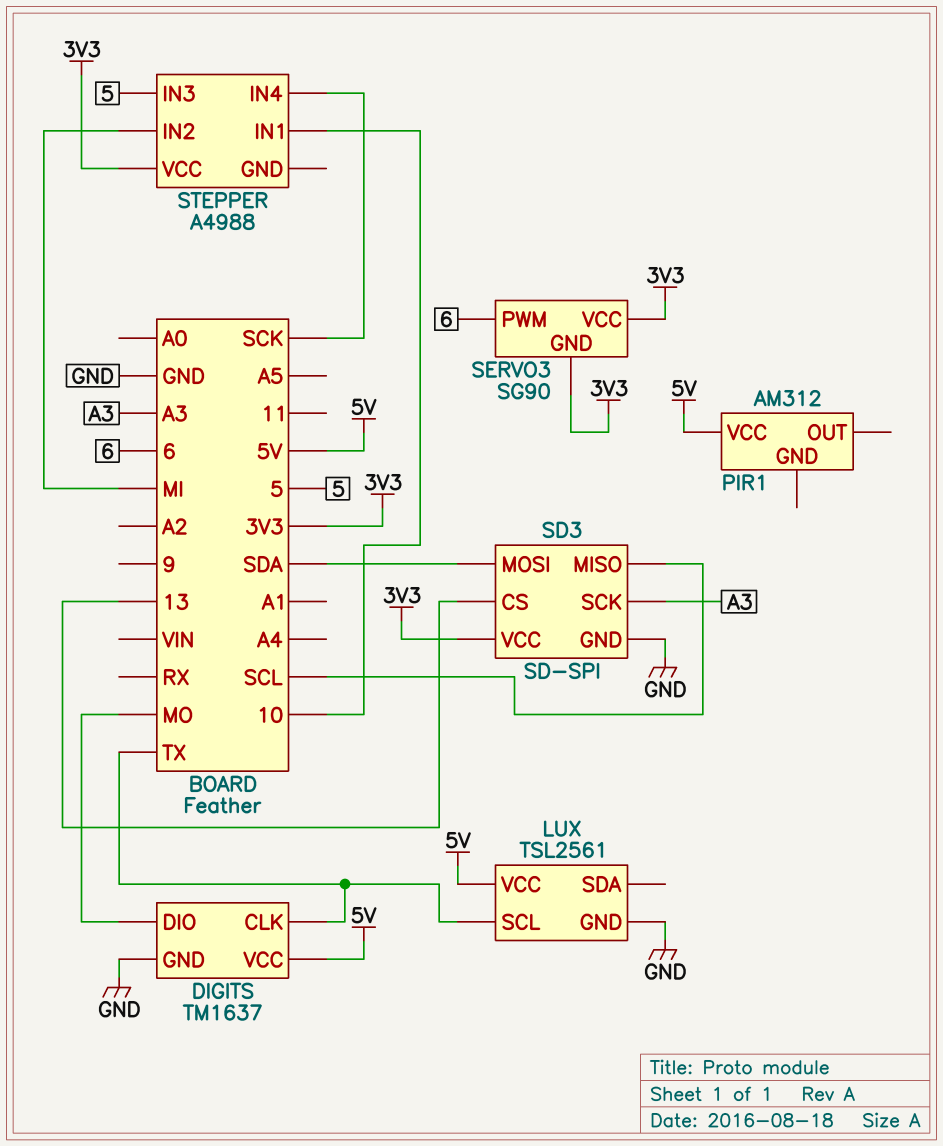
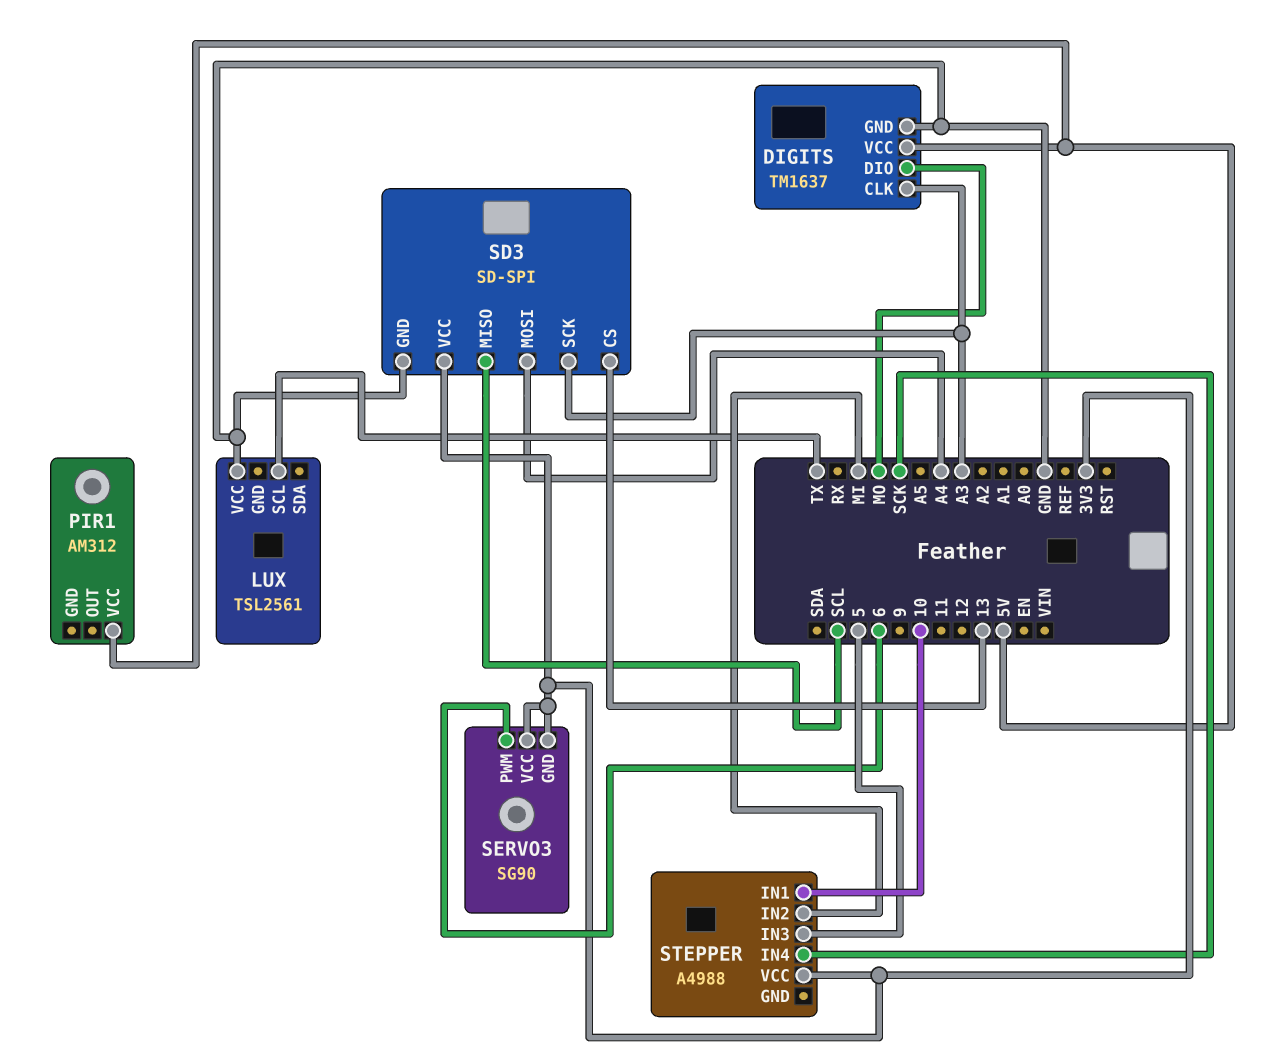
DIGITS pin CLK: TX -> A3
LUX pin GND: GND -> none
LUX pin VCC: 5V -> GND
SD3 pin MOSI: SDA -> A4

